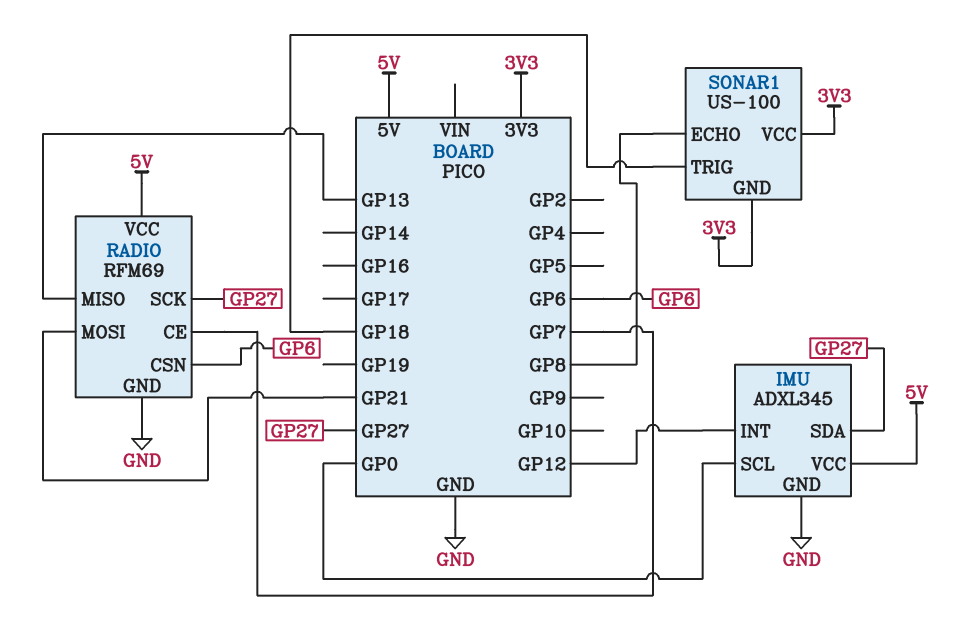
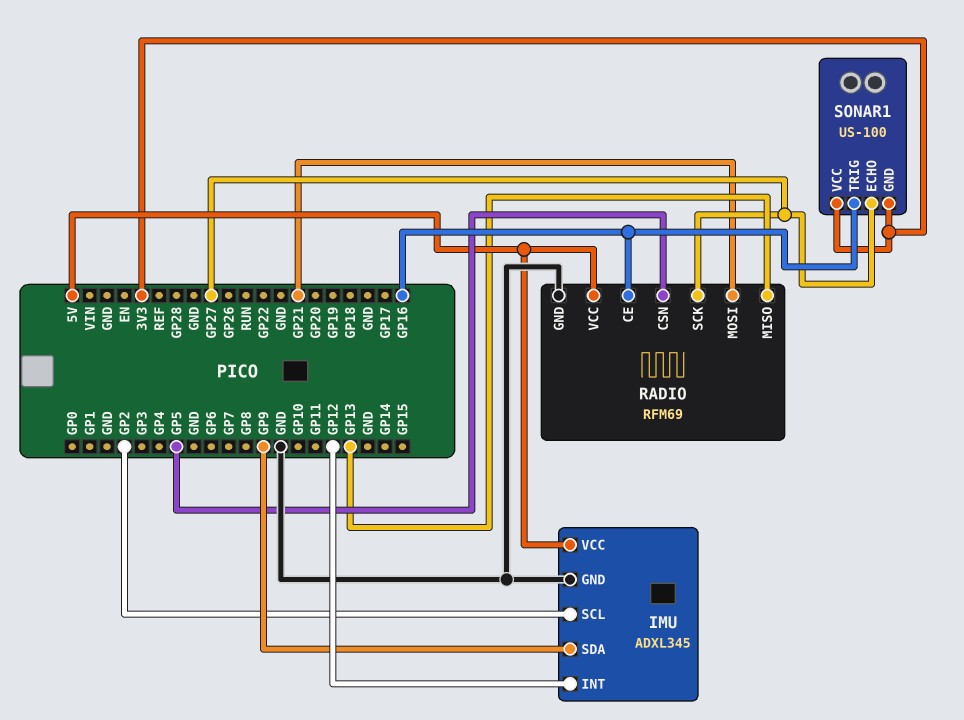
IMU pin SCL: GP0 -> GP2
IMU pin SDA: GP27 -> GP9
RADIO pin CE: GP7 -> GP16
RADIO pin CSN: GP6 -> GP5
SONAR1 pin ECHO: GP8 -> GP27
SONAR1 pin TRIG: GP18 -> GP16

